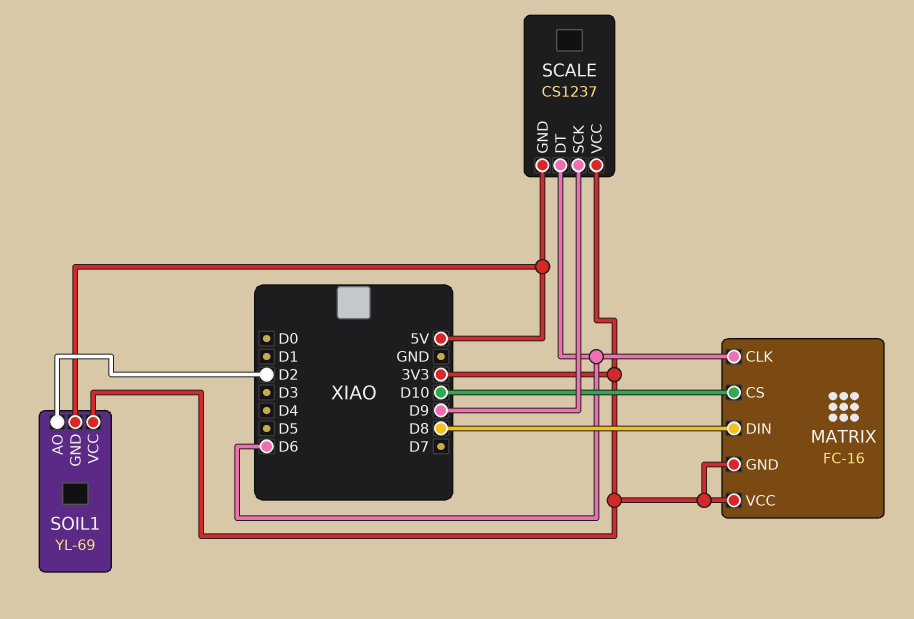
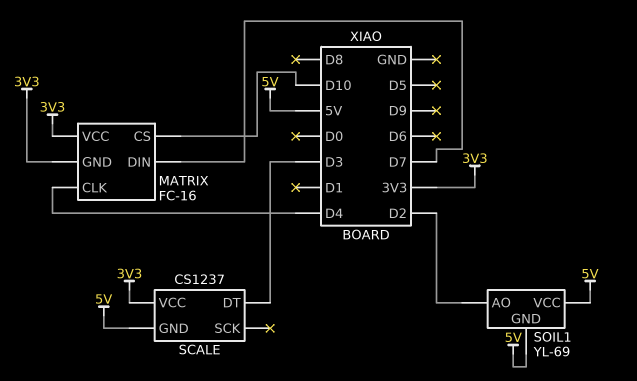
MATRIX pin CLK: D6 -> D4
MATRIX pin DIN: D8 -> D7
SCALE pin DT: D6 -> D3
SCALE pin SCK: D9 -> none
SOIL1 pin VCC: 3V3 -> 5V

